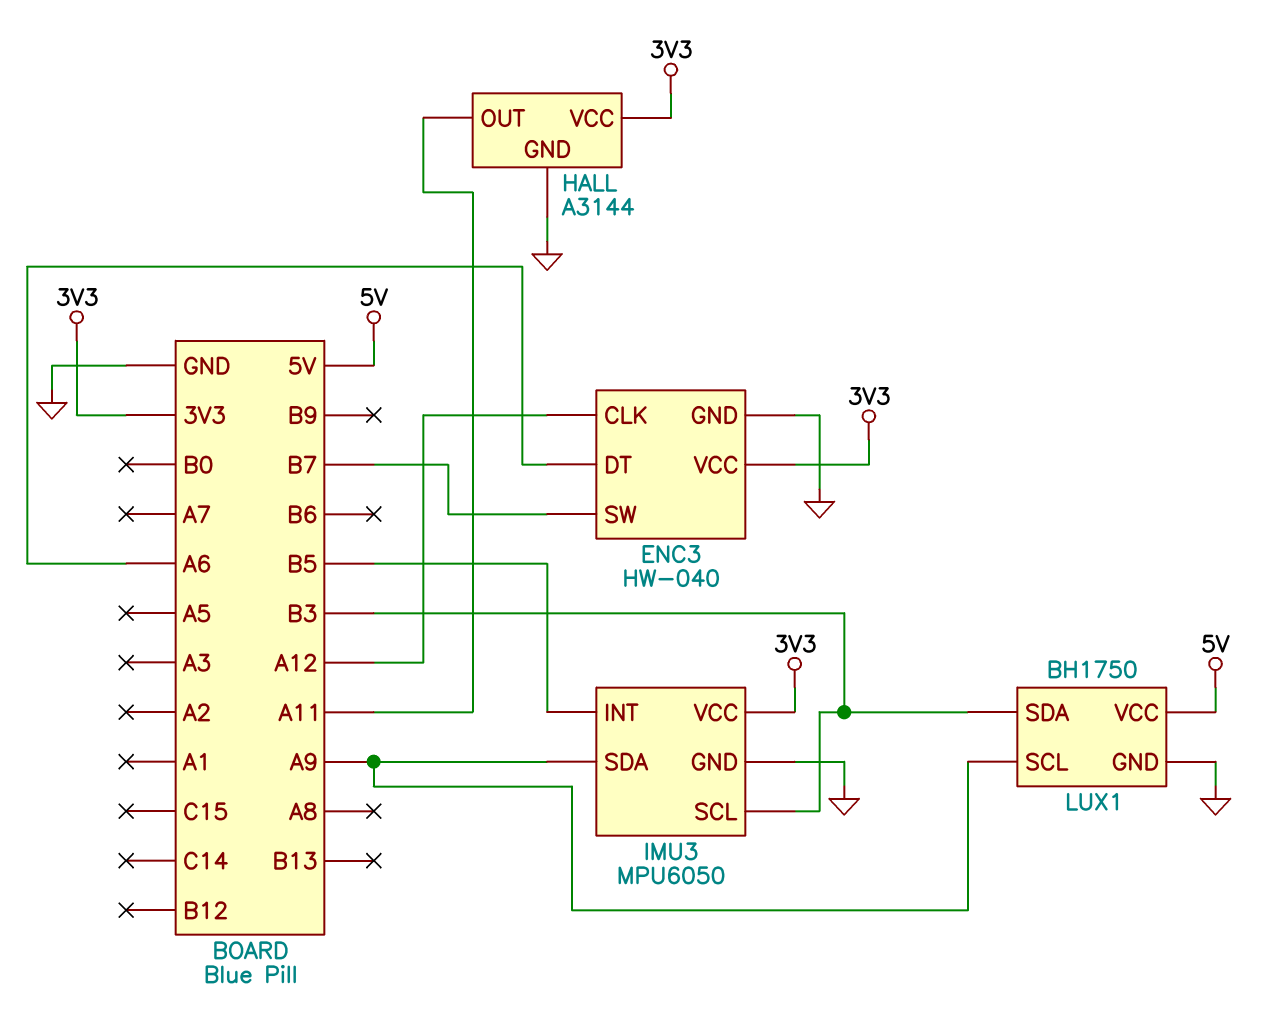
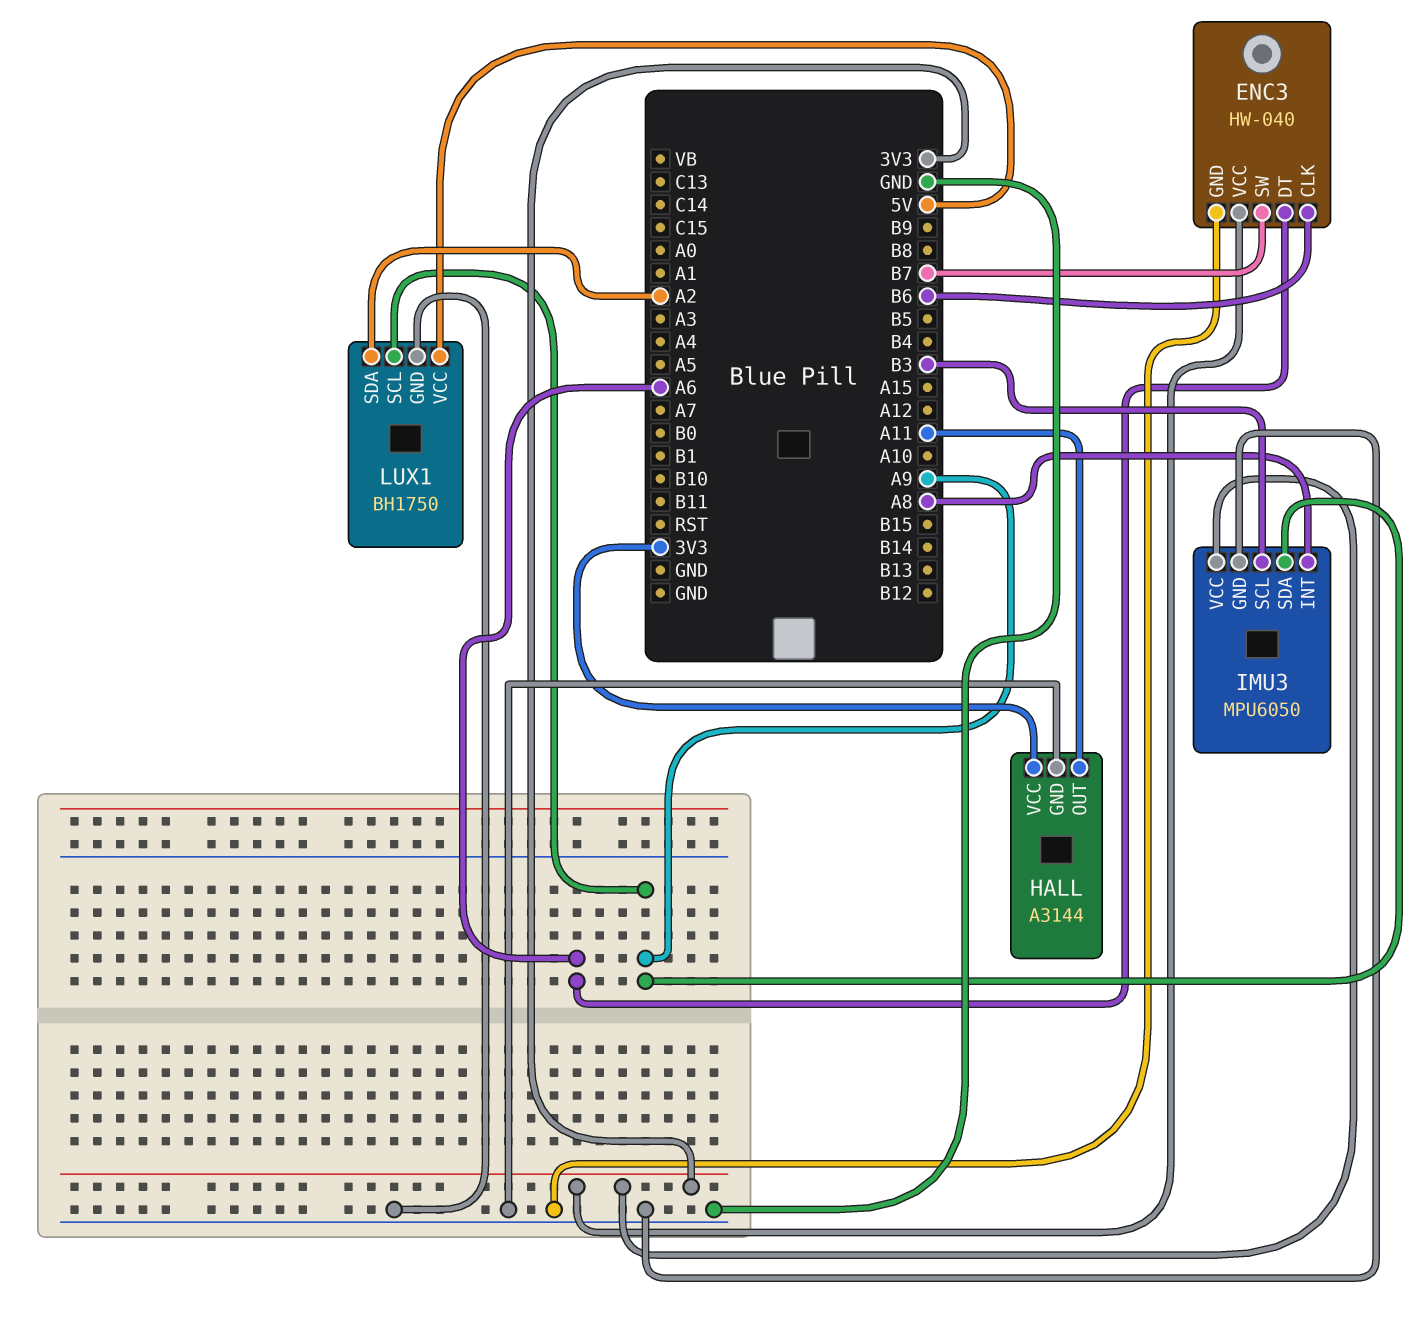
ENC3 pin CLK: A12 -> B6
IMU3 pin INT: B5 -> A8
LUX1 pin SDA: B3 -> A2

